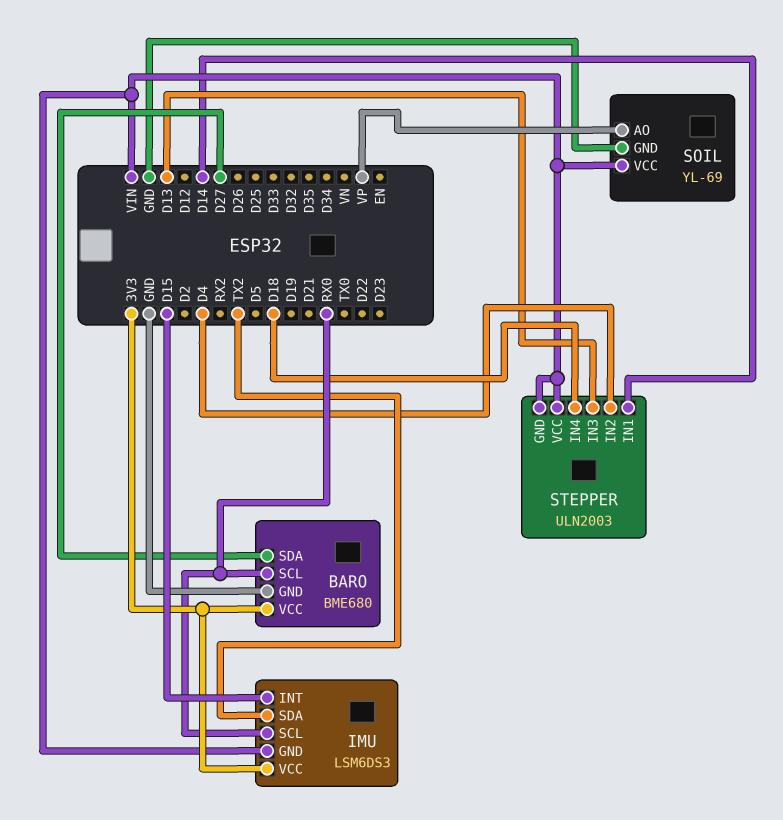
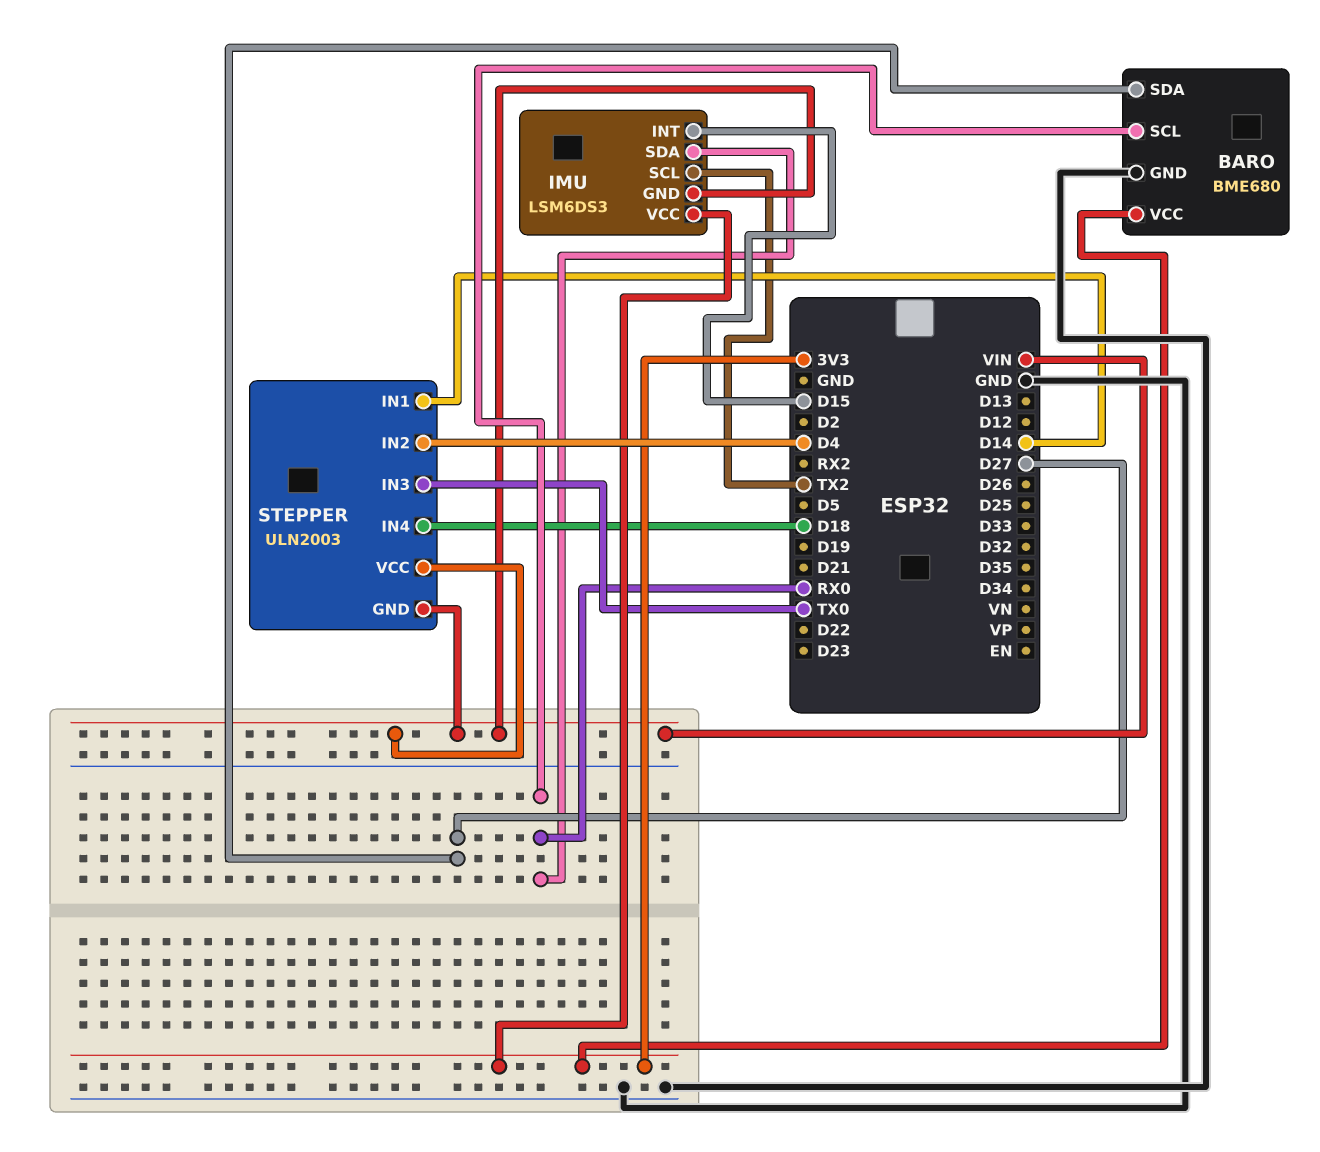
IMU pin SCL: RX0 -> TX2
IMU pin SDA: TX2 -> RX0
SOIL: YL-69 -> none
SOIL pin AO: VP -> none
SOIL pin GND: GND -> none
SOIL pin VCC: VIN -> none
STEPPER pin IN3: D13 -> TX0

